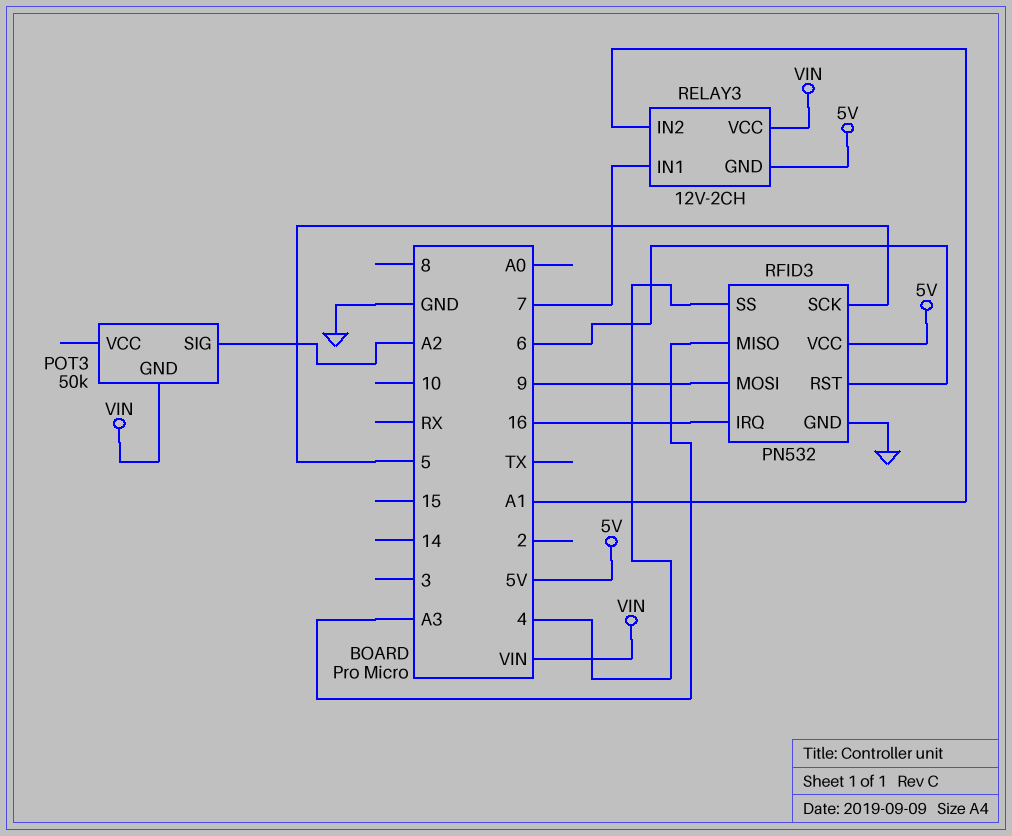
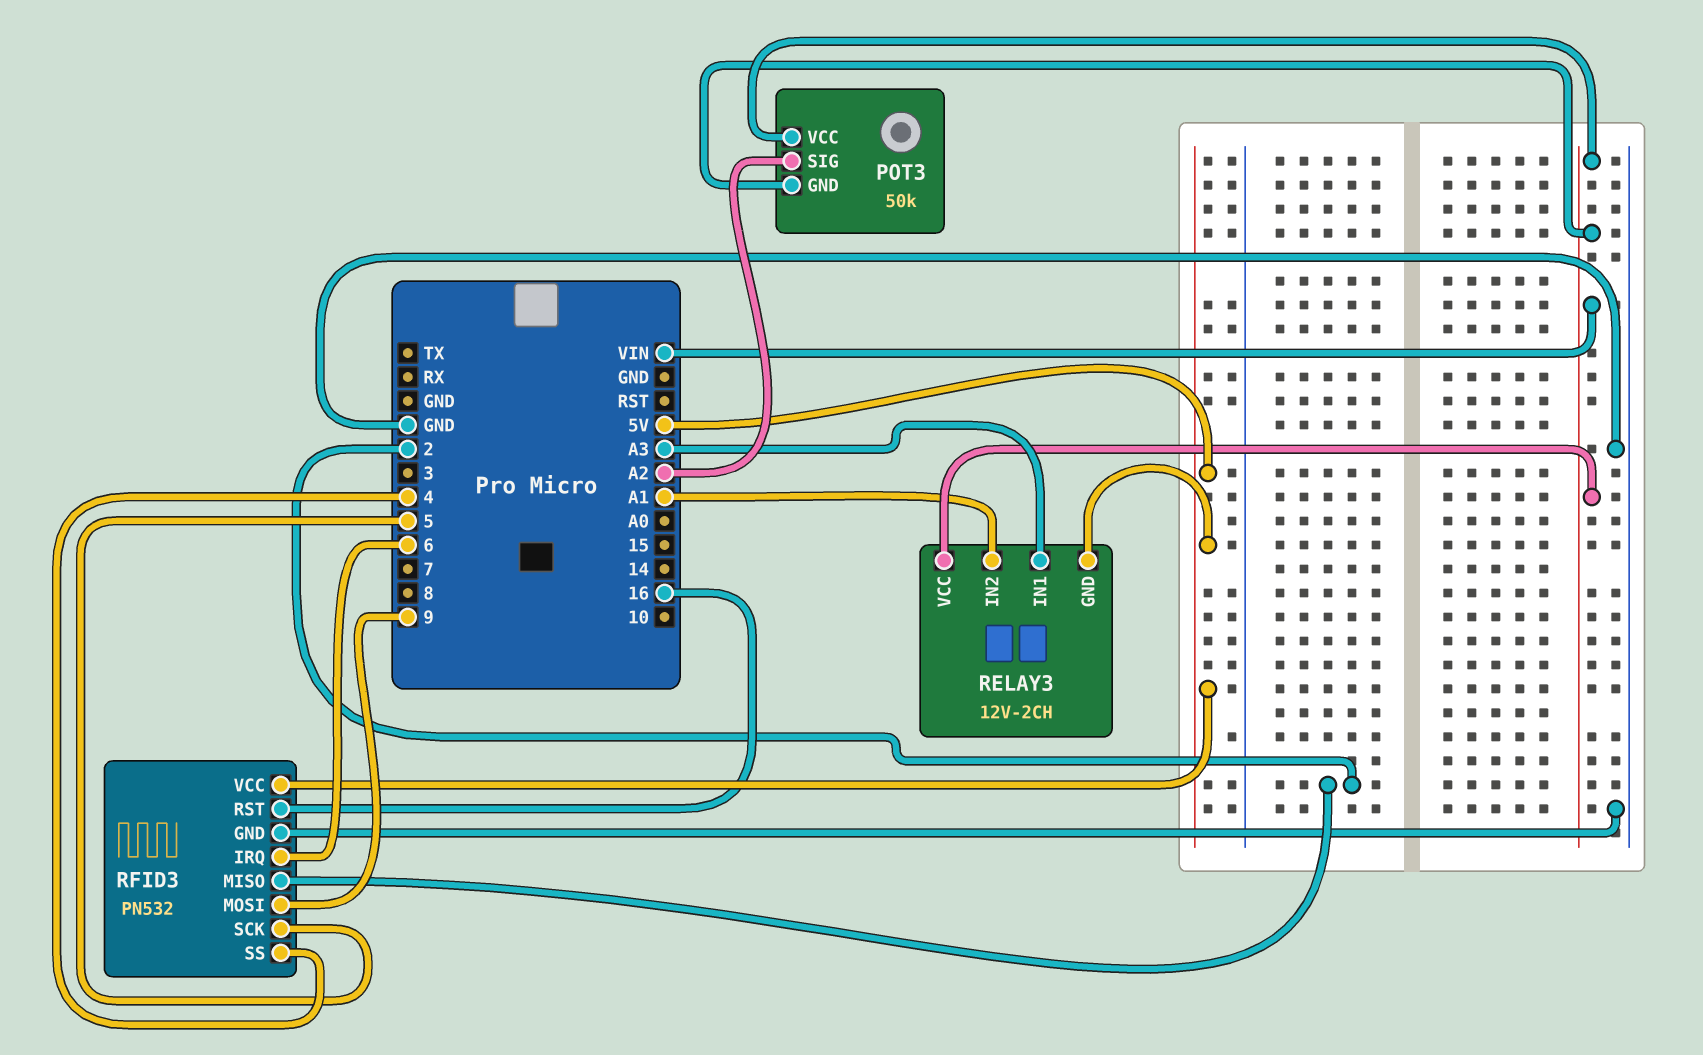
POT3 pin VCC: none -> VIN
RELAY3 pin IN1: 7 -> A3
RFID3 pin IRQ: 16 -> 6
RFID3 pin MISO: A3 -> 2
RFID3 pin RST: 6 -> 16

